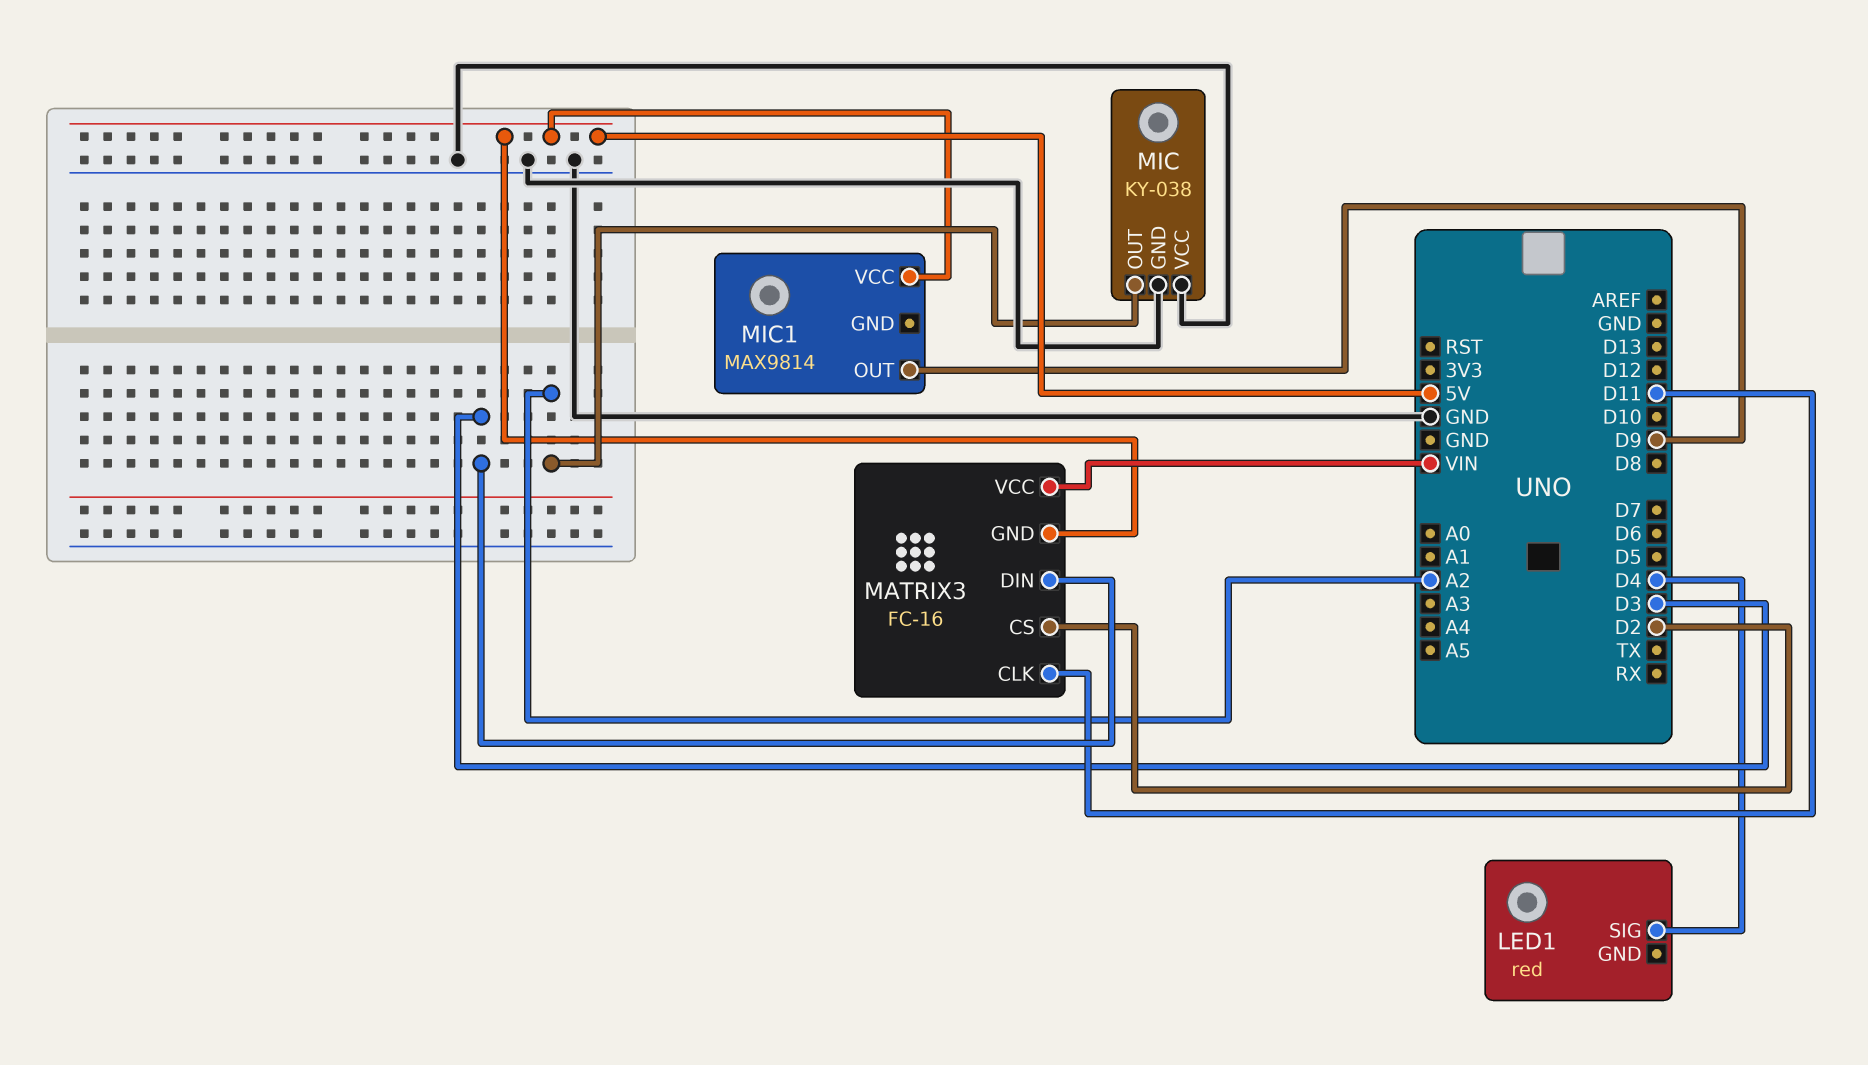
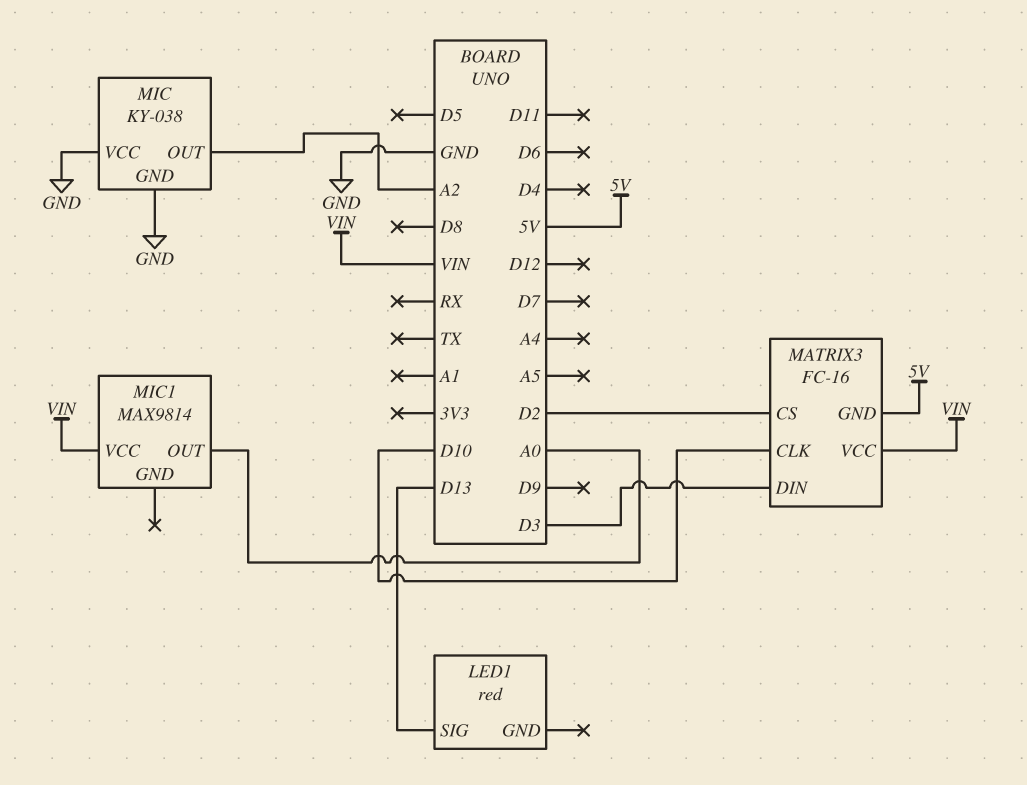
LED1 pin SIG: D4 -> D13
MATRIX3 pin CLK: D11 -> D10
MIC1 pin OUT: D9 -> A0
MIC1 pin VCC: 5V -> VIN

